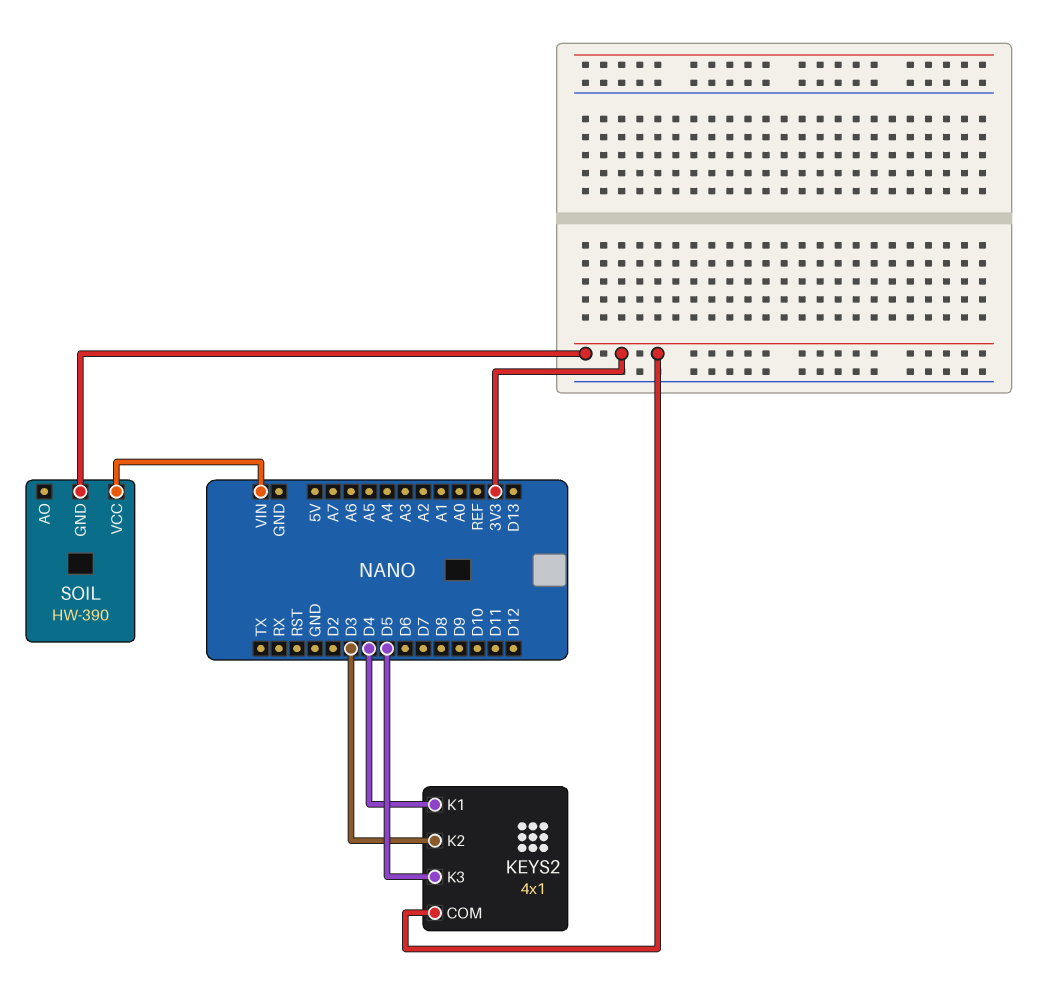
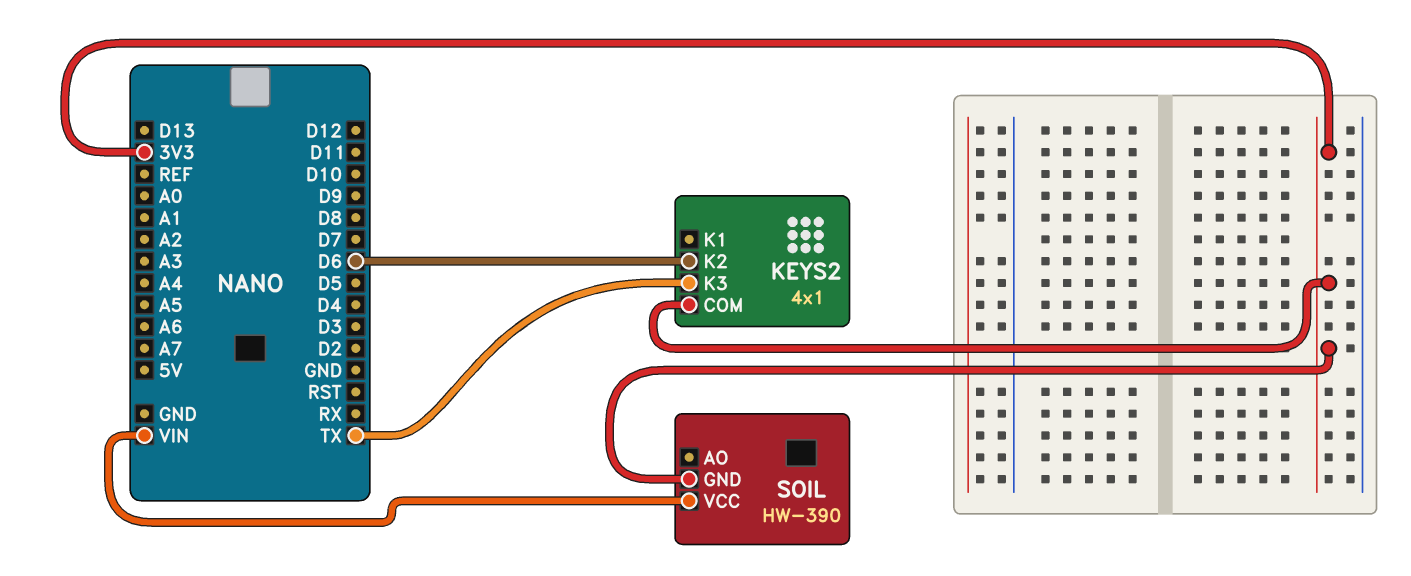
KEYS2 pin K1: D4 -> none
KEYS2 pin K2: D3 -> D6
KEYS2 pin K3: D5 -> TX

